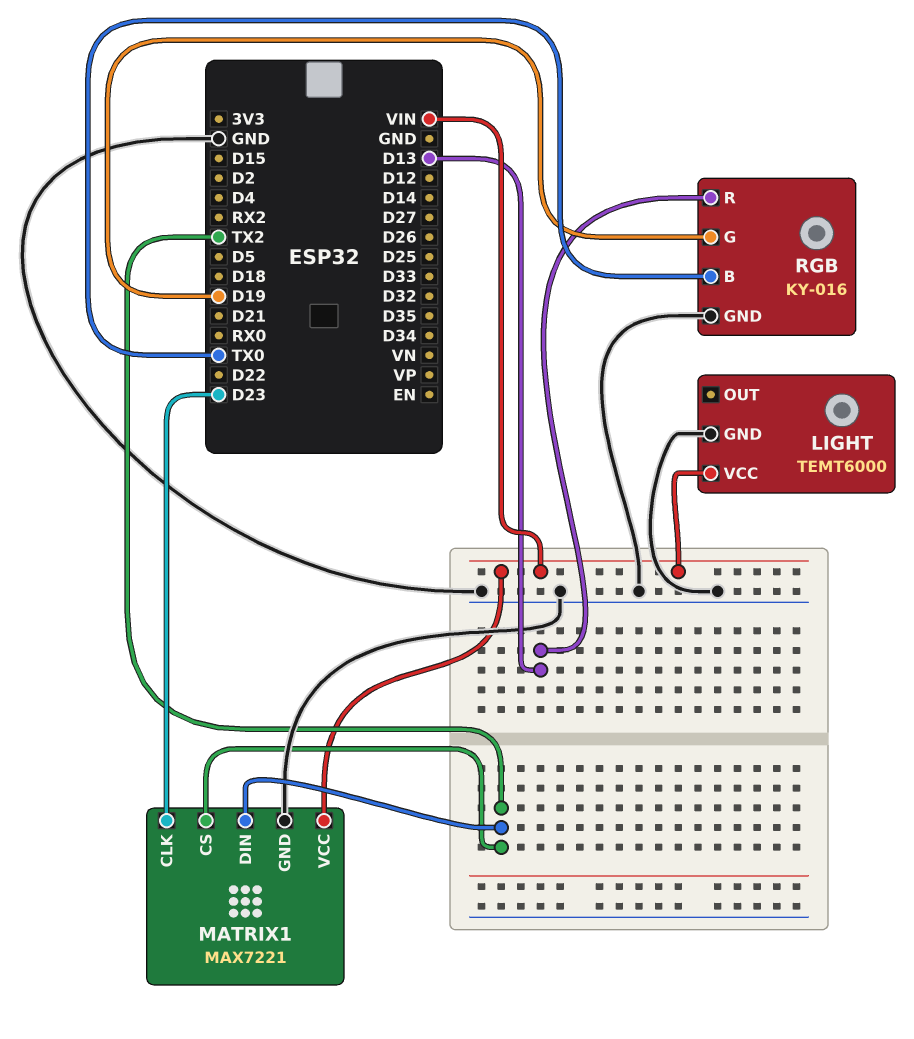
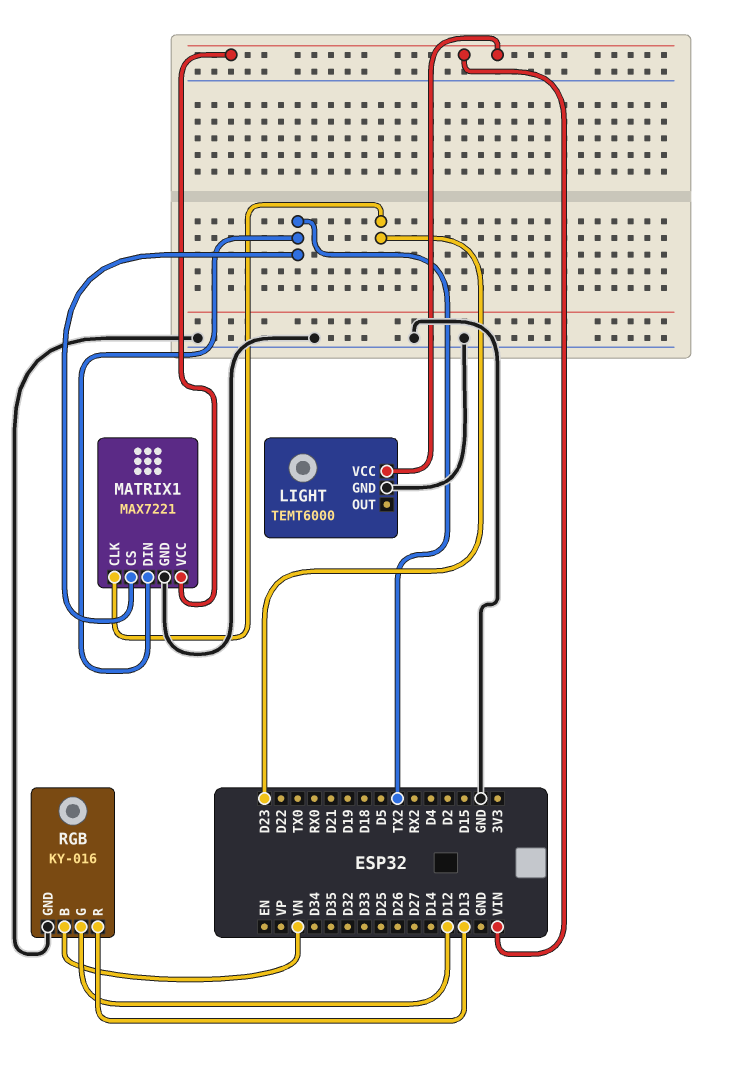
RGB pin B: TX0 -> VN
RGB pin G: D19 -> D12

